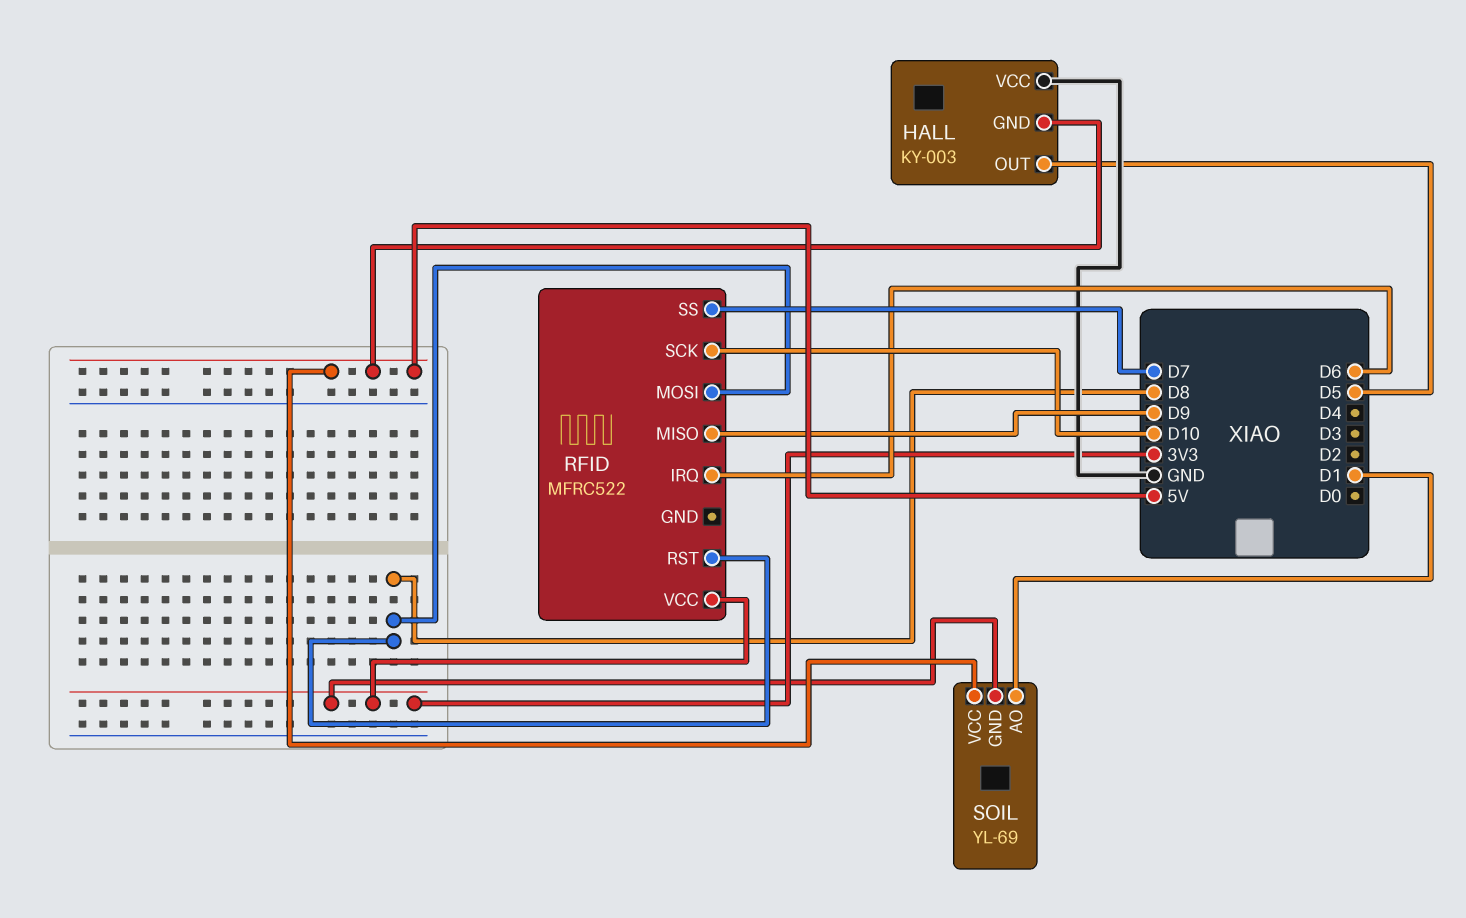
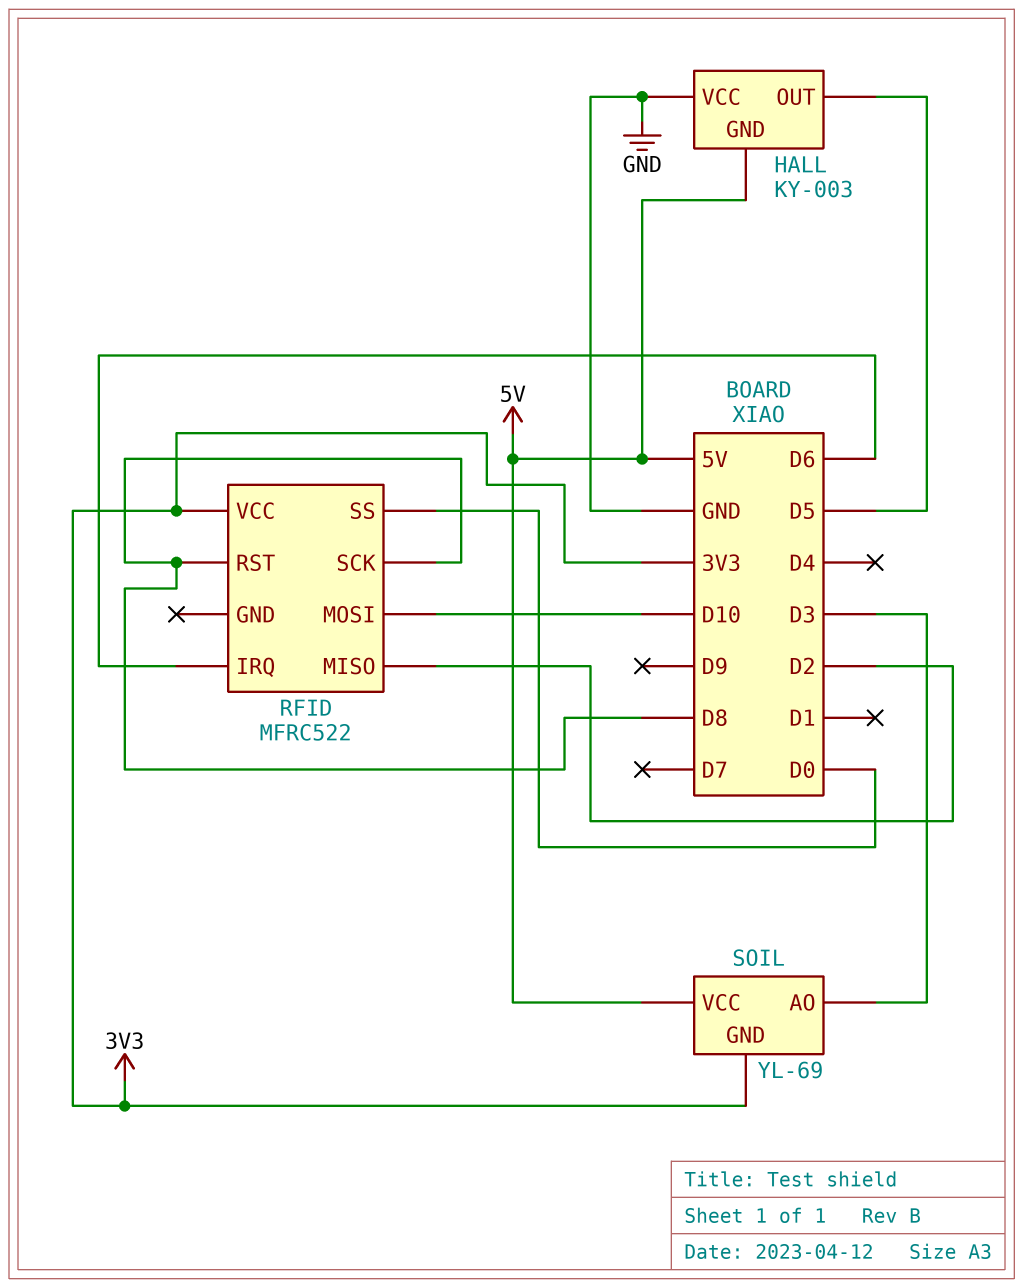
RFID pin MISO: D9 -> D2
RFID pin MOSI: D8 -> D10
RFID pin SCK: D10 -> D8
RFID pin SS: D7 -> D0
SOIL pin AO: D1 -> D3

